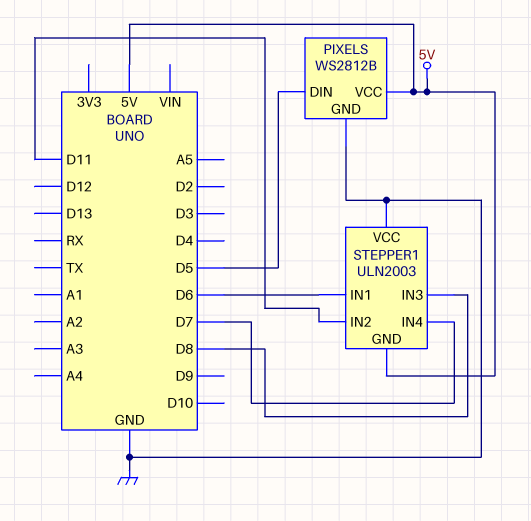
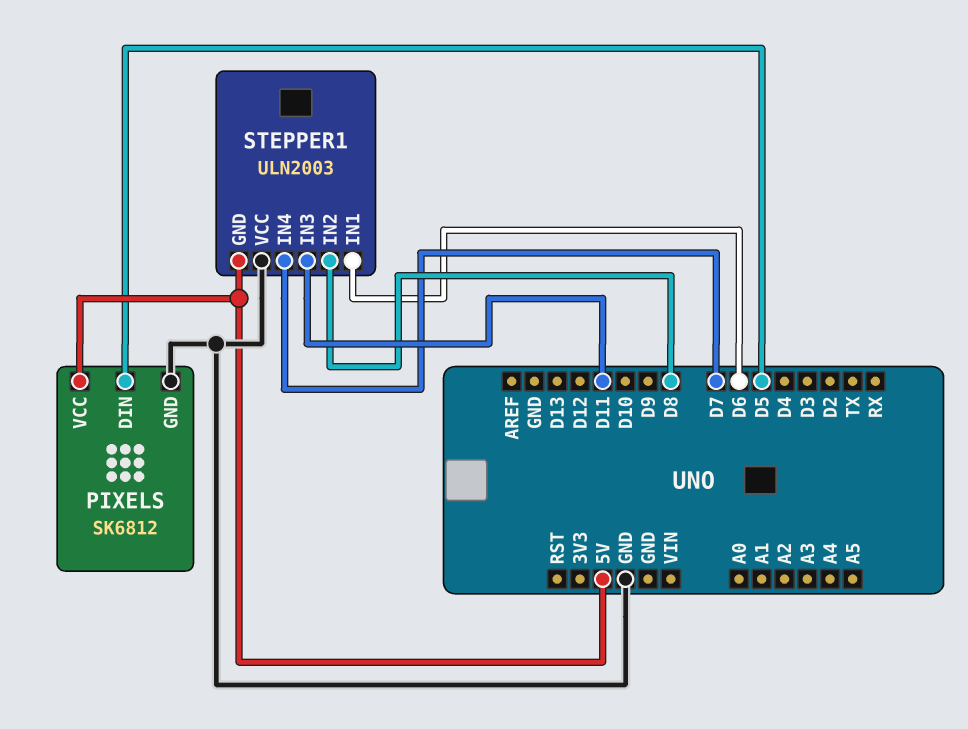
PIXELS: WS2812B -> SK6812
STEPPER1 pin IN2: D11 -> D8
STEPPER1 pin IN3: D8 -> D11

